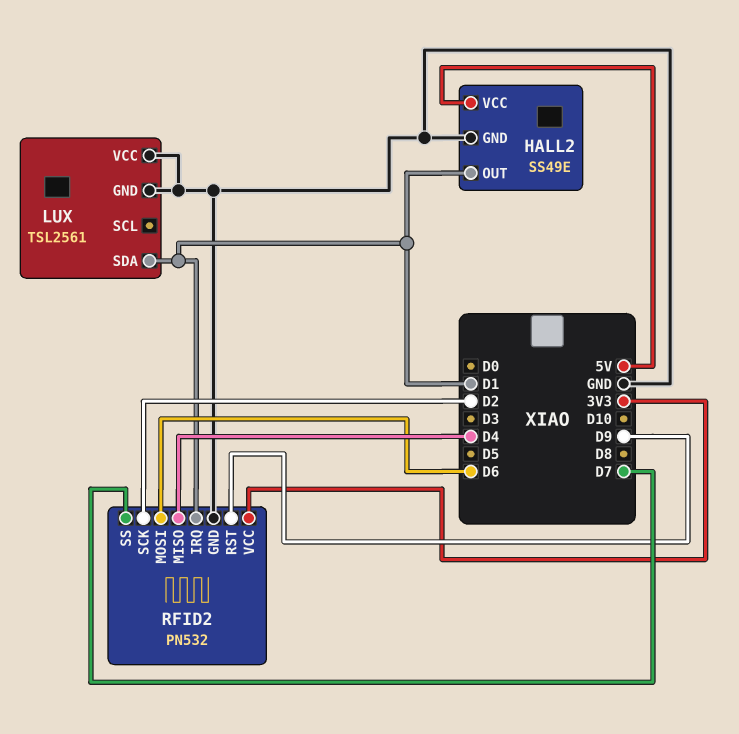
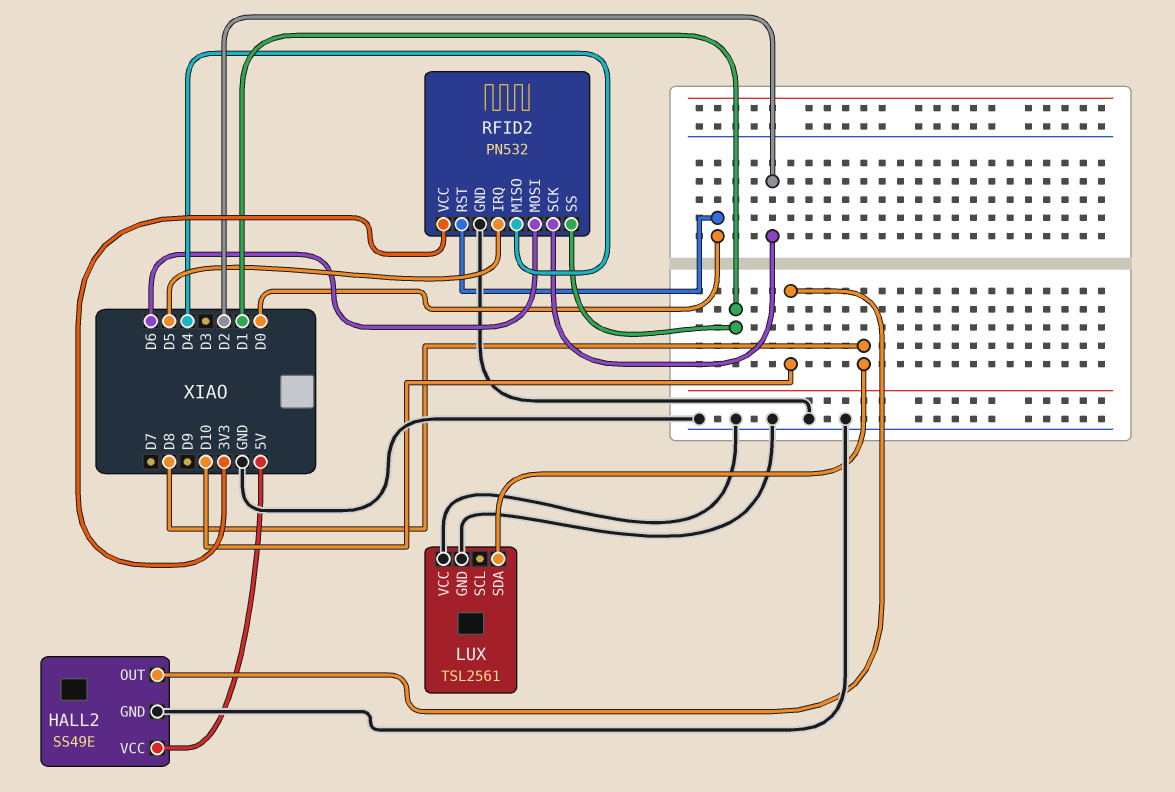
HALL2 pin OUT: D1 -> D10
LUX pin SDA: D1 -> D8
RFID2 pin IRQ: D1 -> D5
RFID2 pin RST: D9 -> D0
RFID2 pin SS: D7 -> D1

